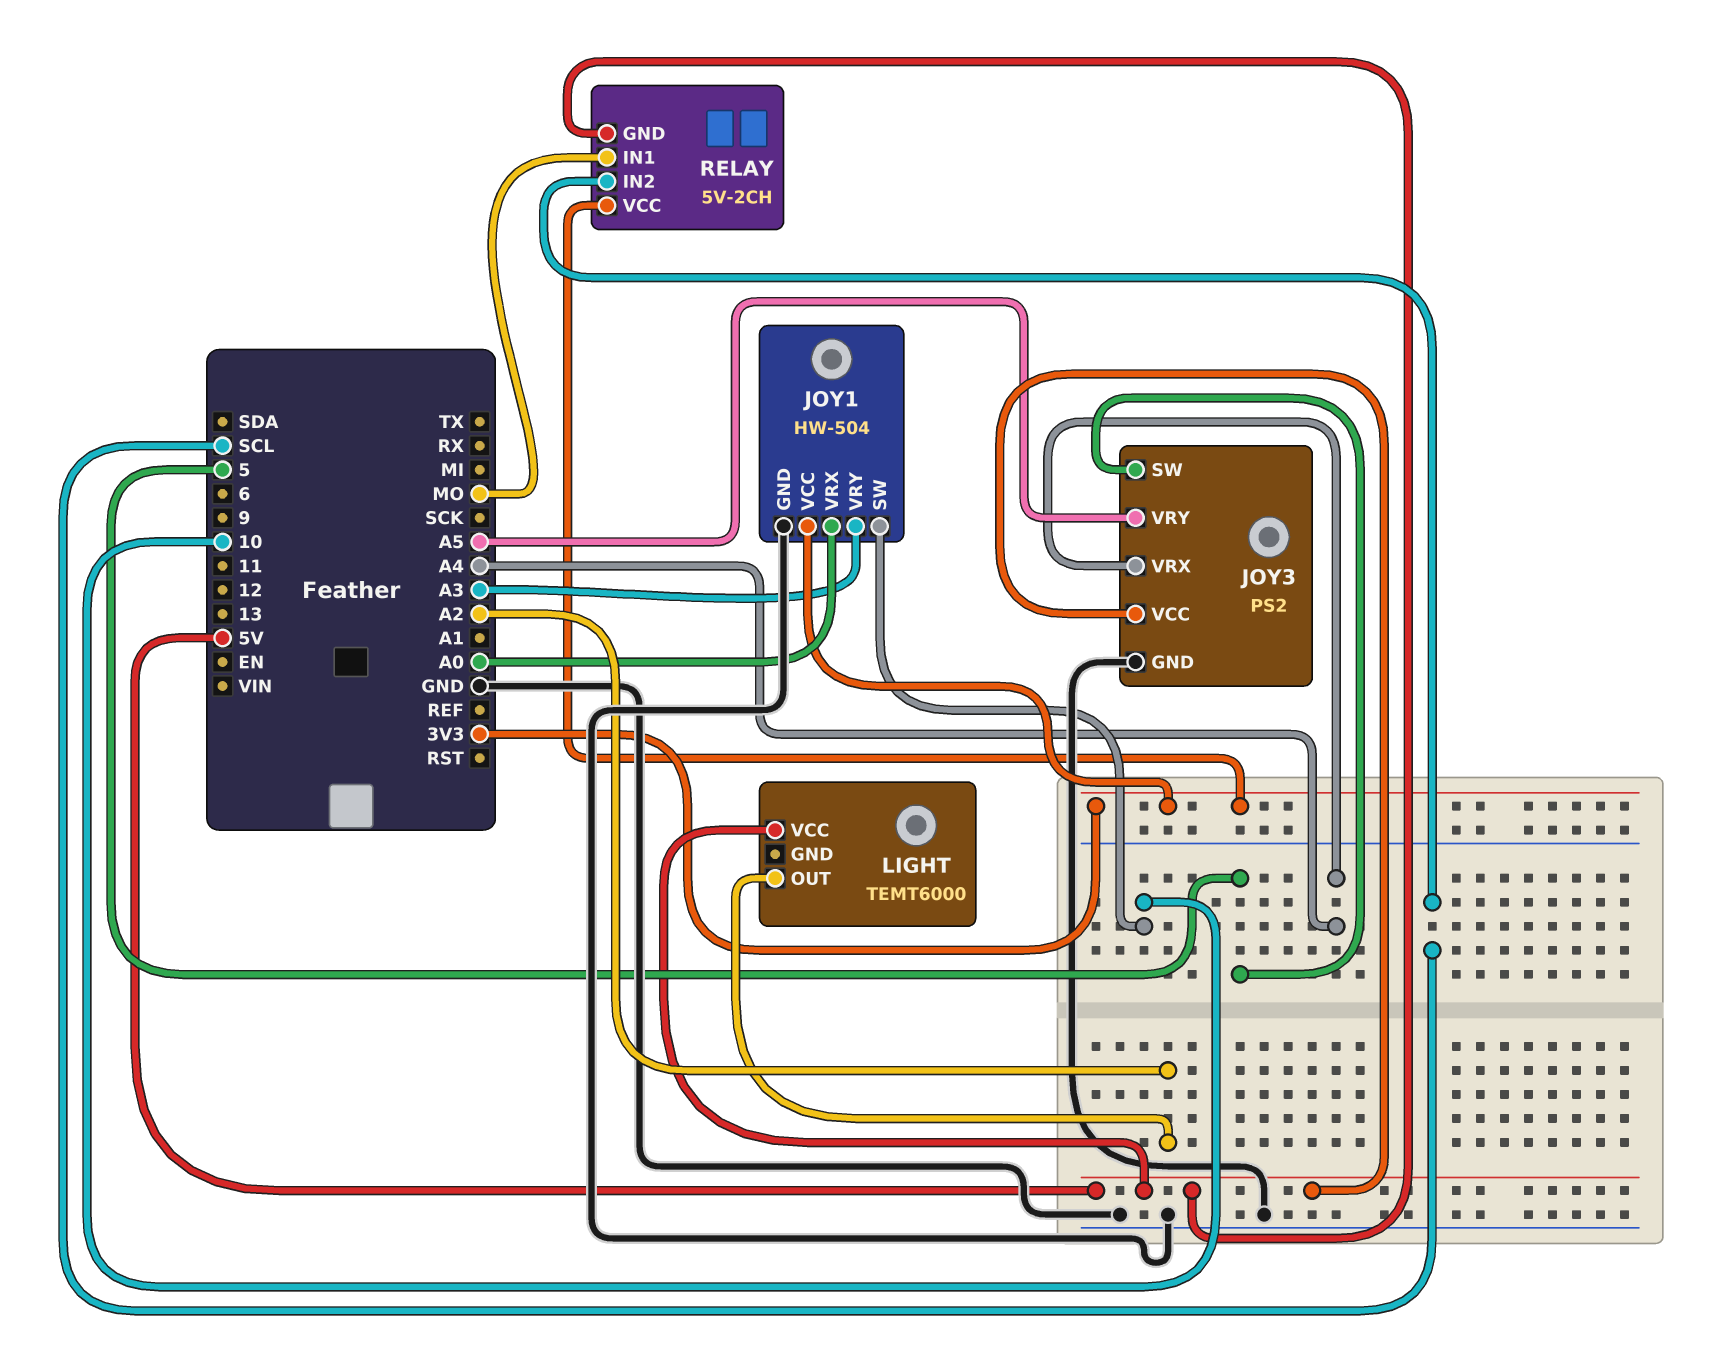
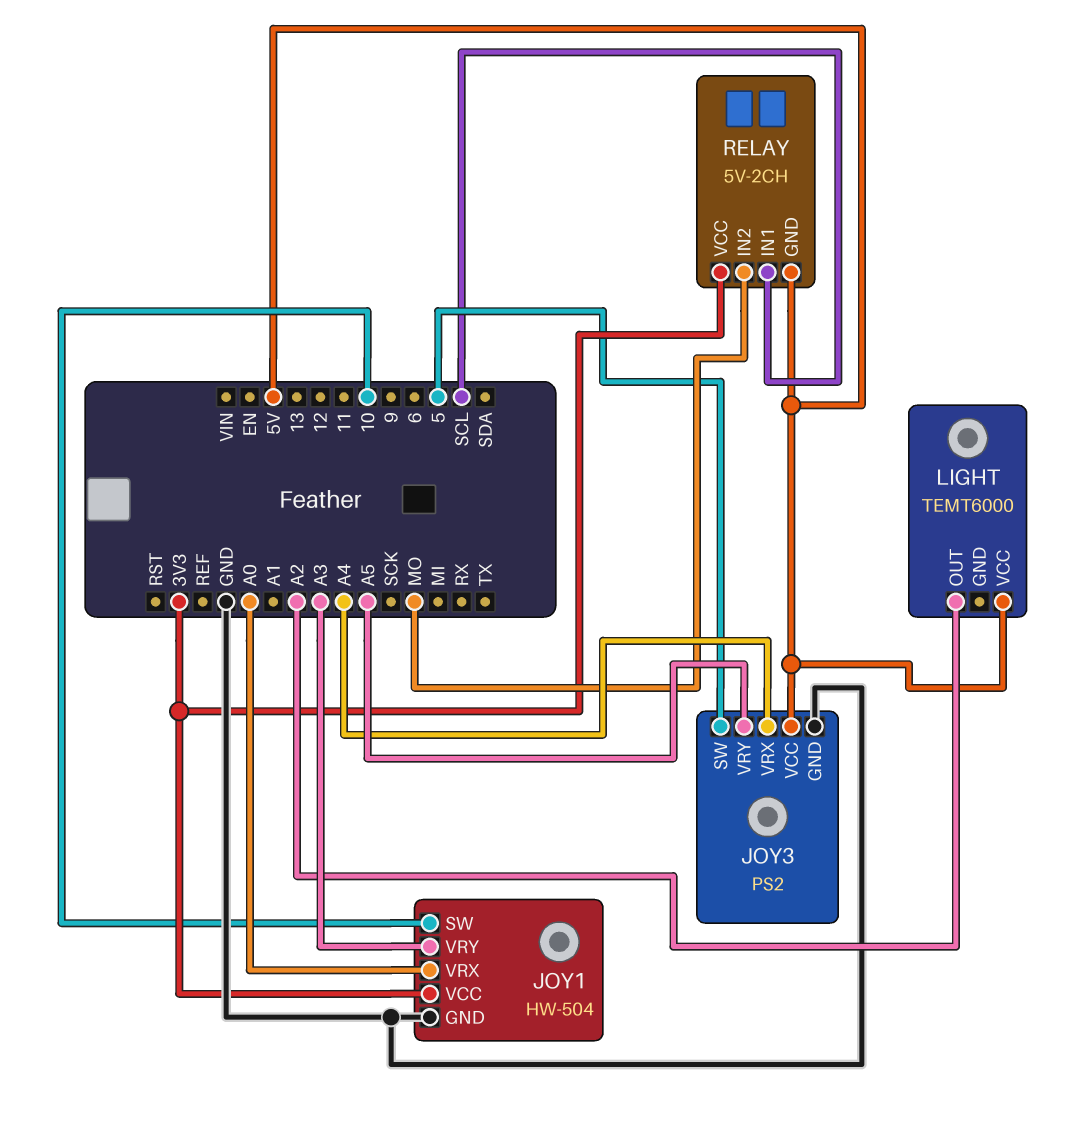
RELAY pin IN1: MO -> SCL
RELAY pin IN2: SCL -> MO

